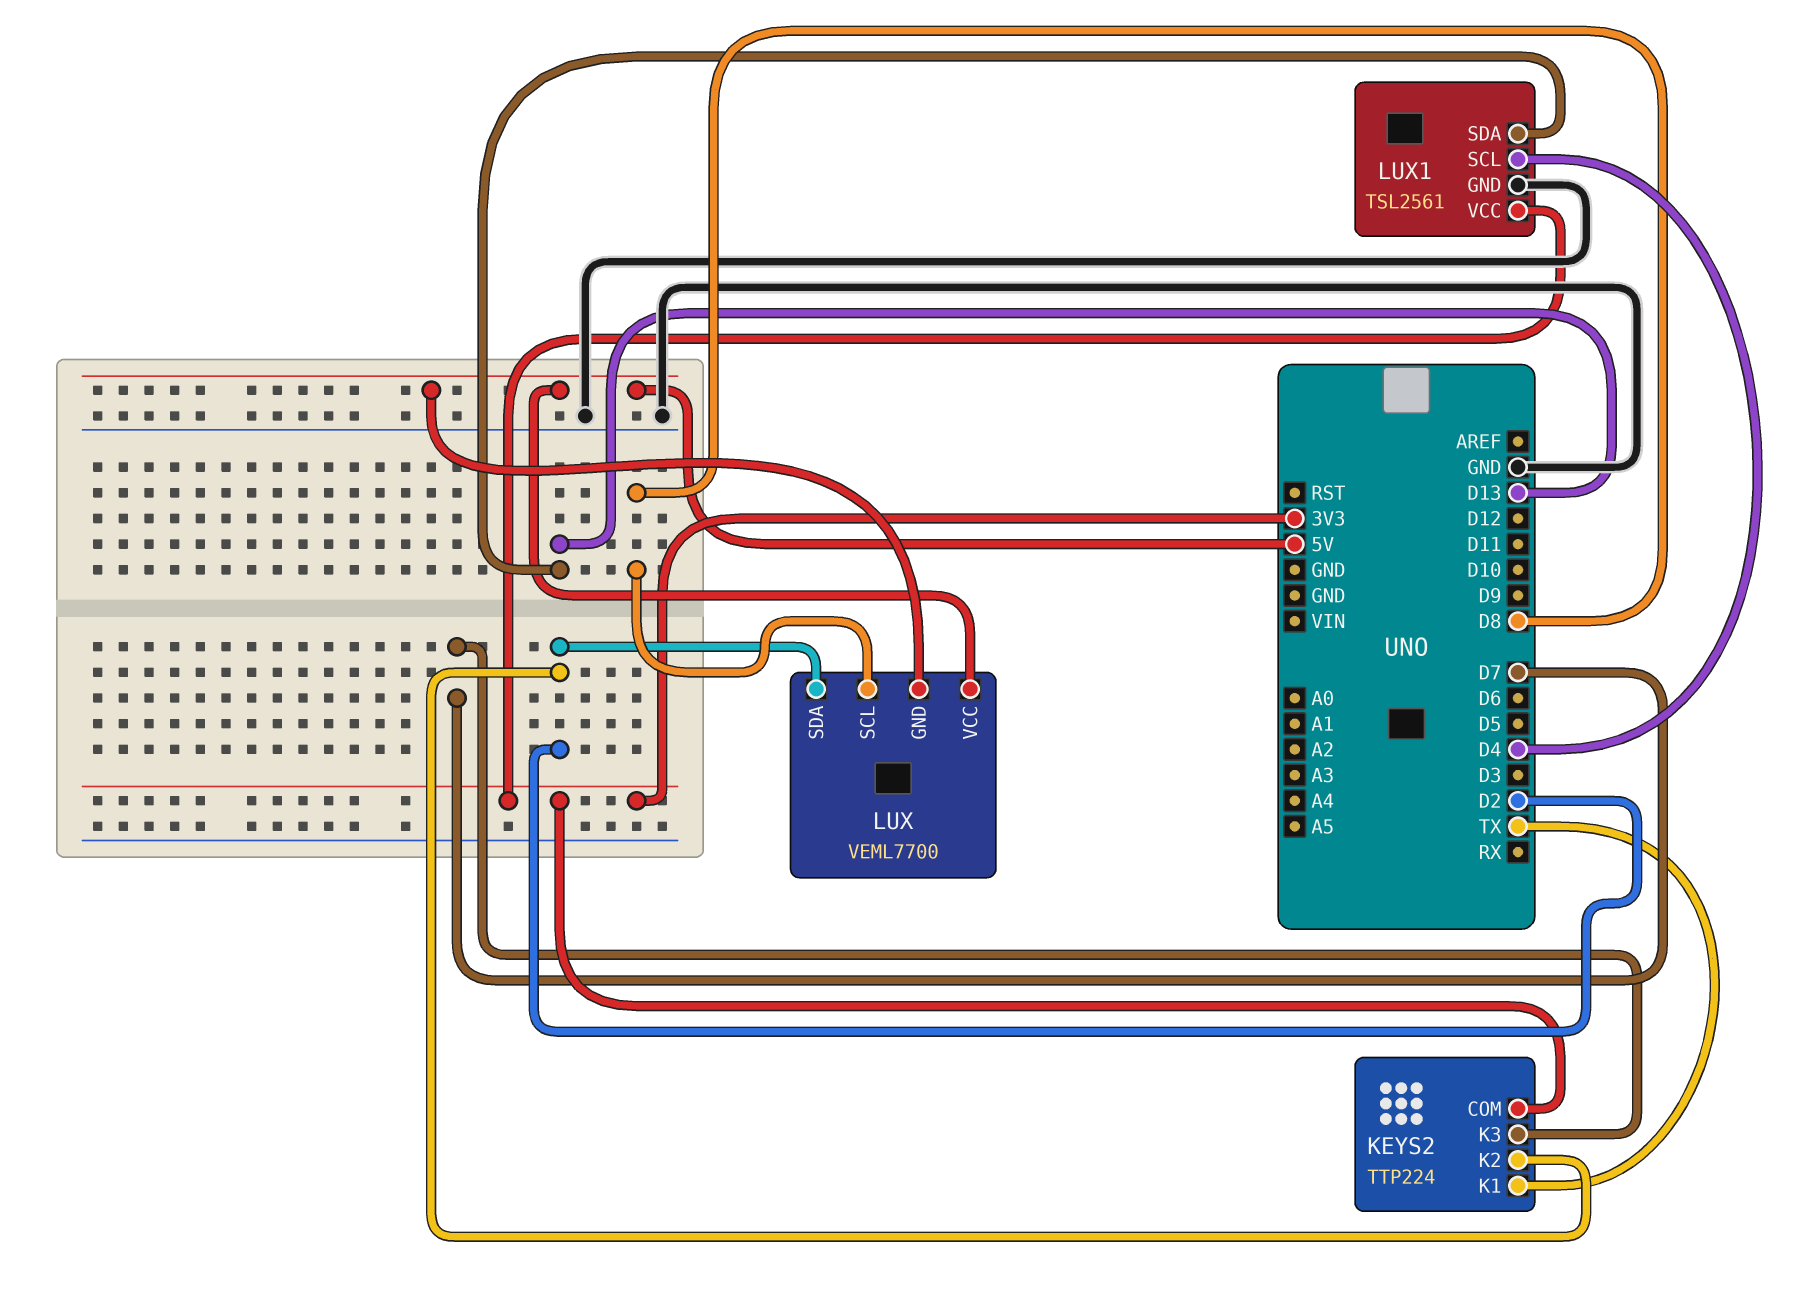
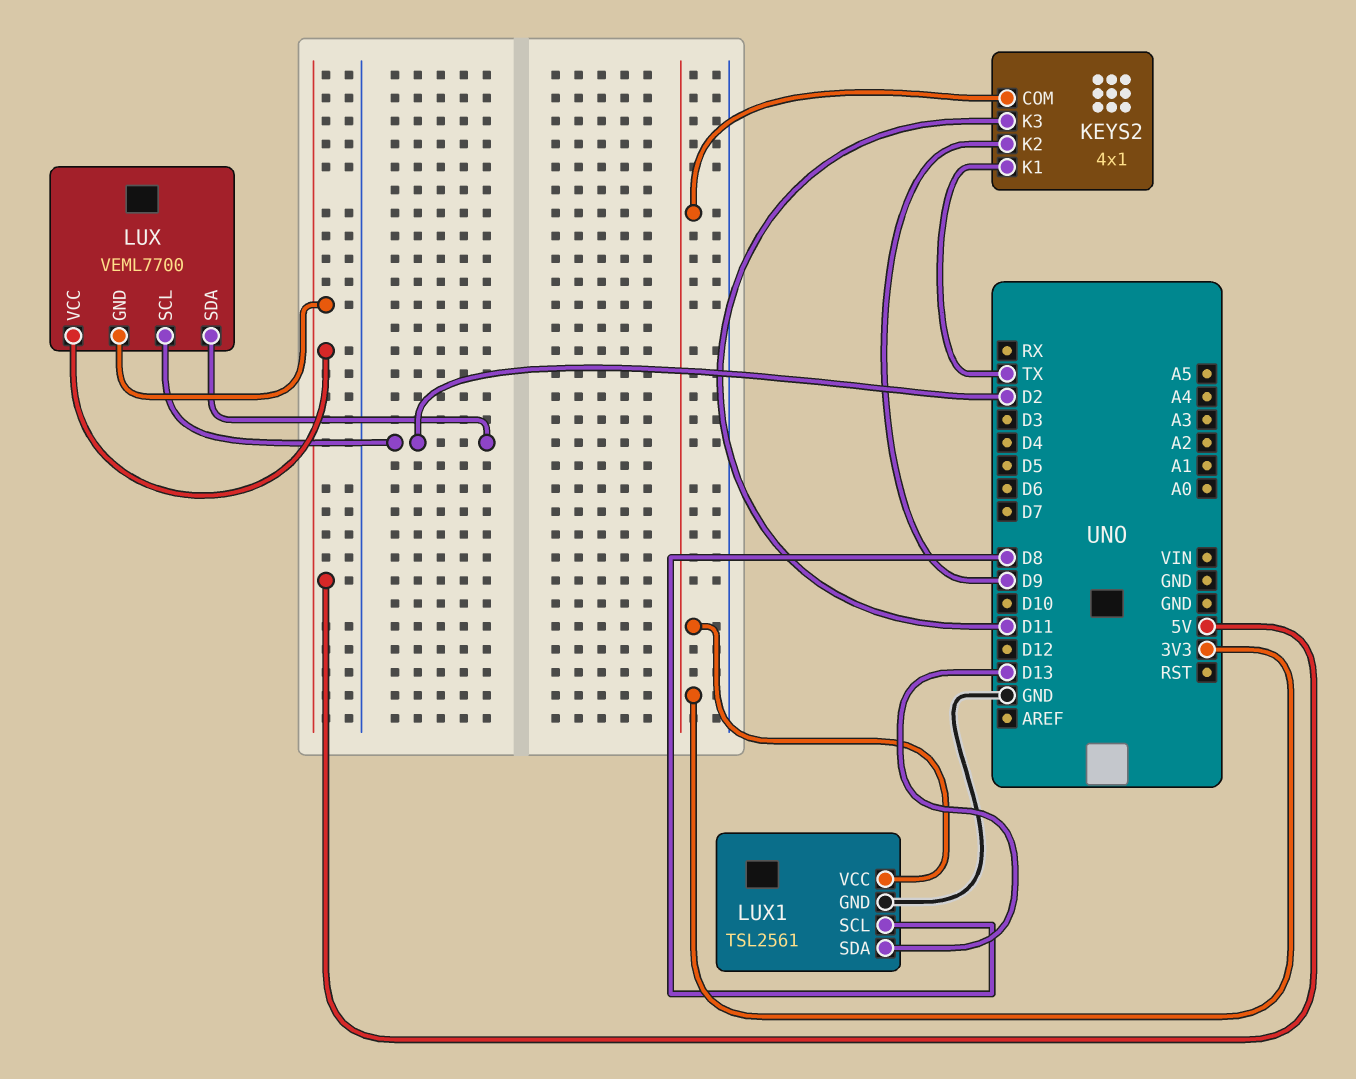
KEYS2: TTP224 -> 4x1
KEYS2 pin K2: D2 -> D9
KEYS2 pin K3: D7 -> D11
LUX pin SCL: D8 -> D2
LUX1 pin SCL: D4 -> D8

